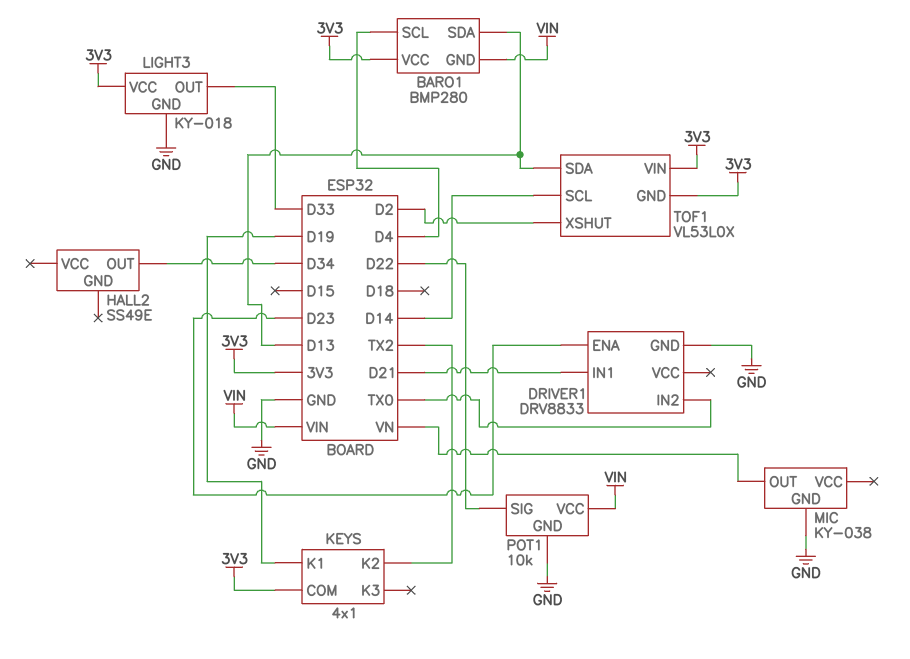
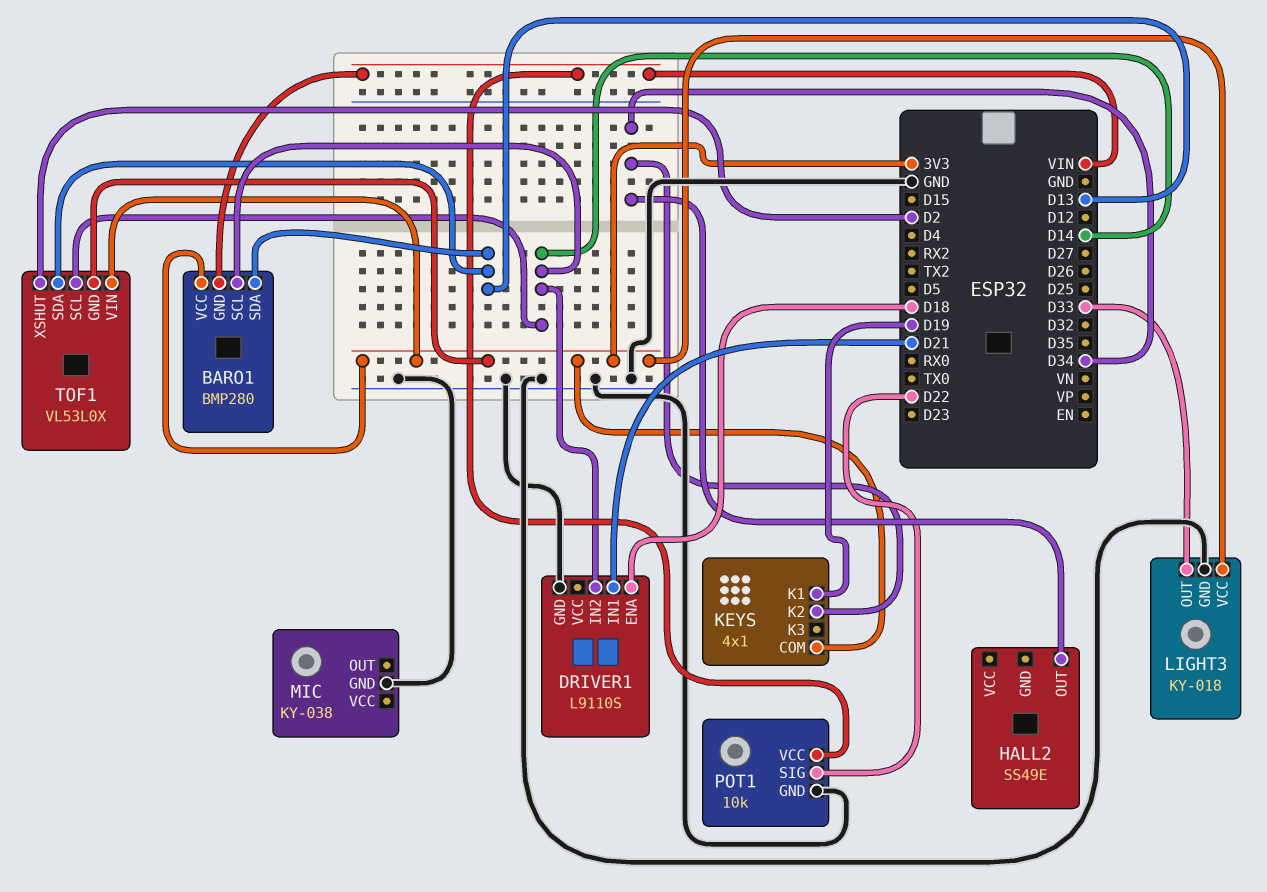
BARO1 pin SCL: D4 -> D14
DRIVER1: DRV8833 -> L9110S
DRIVER1 pin ENA: D23 -> D18
DRIVER1 pin IN2: TX0 -> D14
KEYS pin K2: TX2 -> D34
MIC pin OUT: VN -> none

